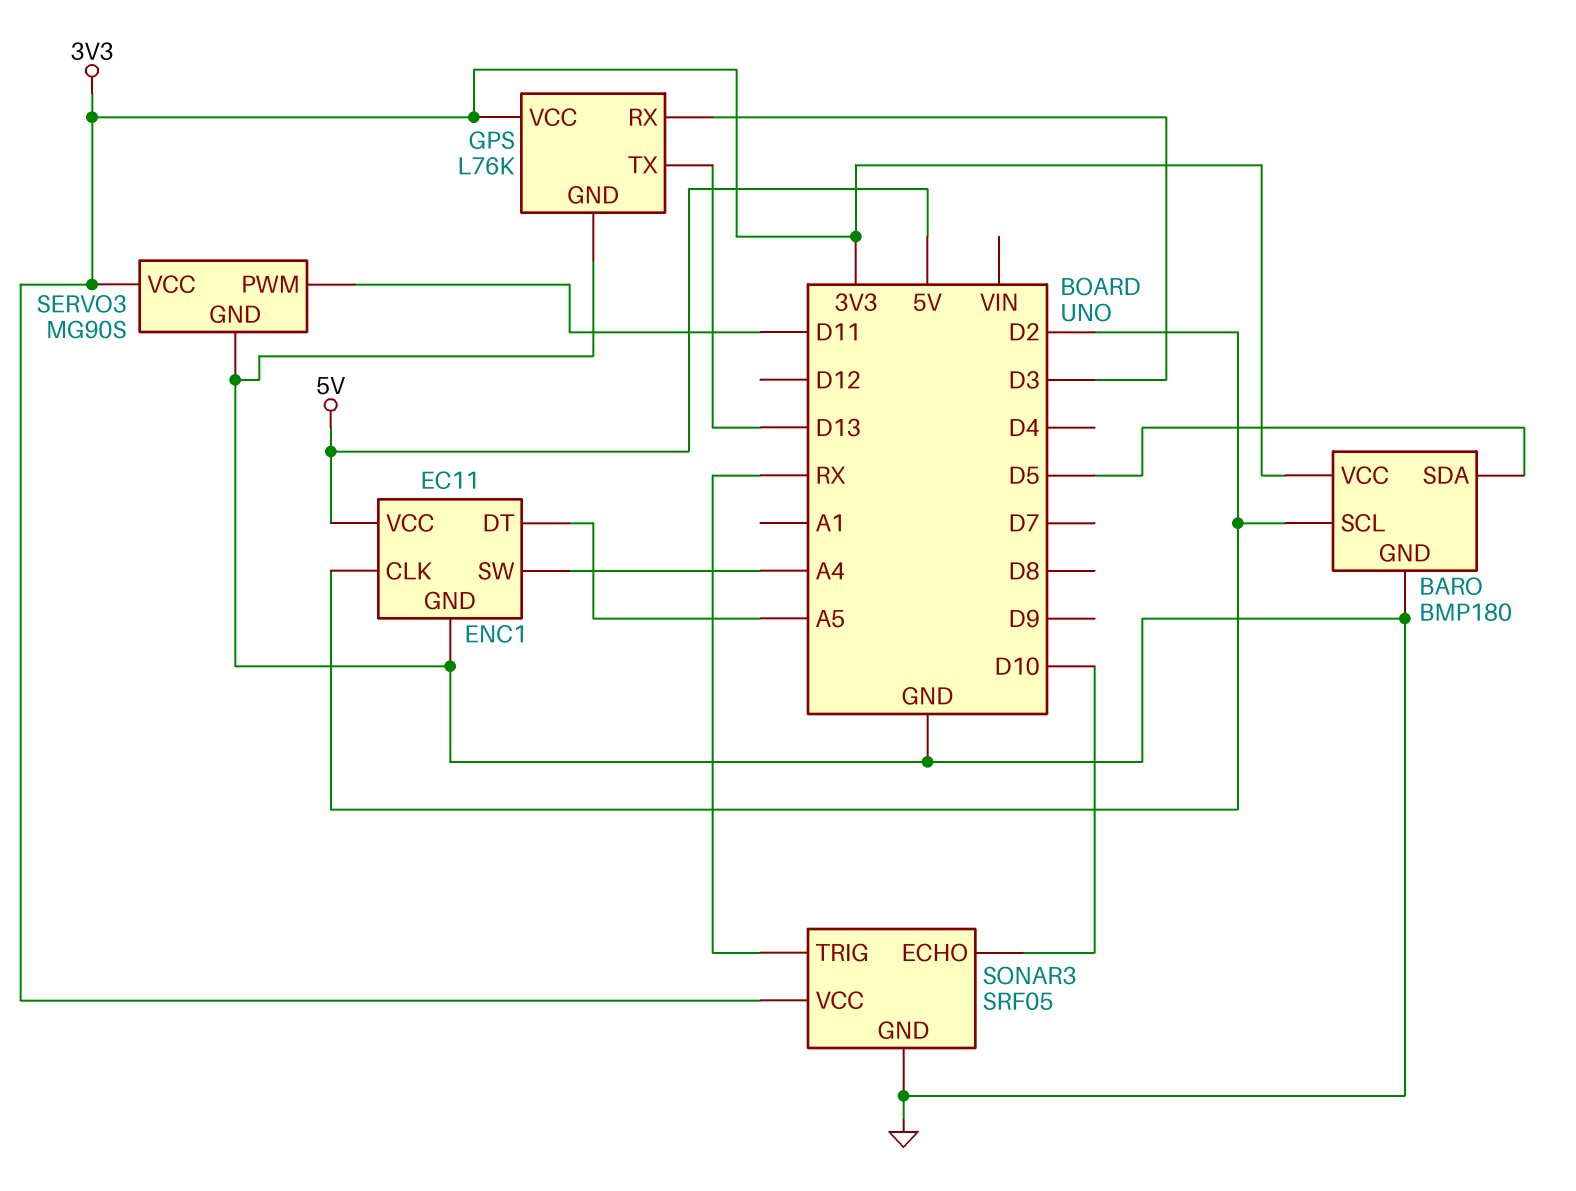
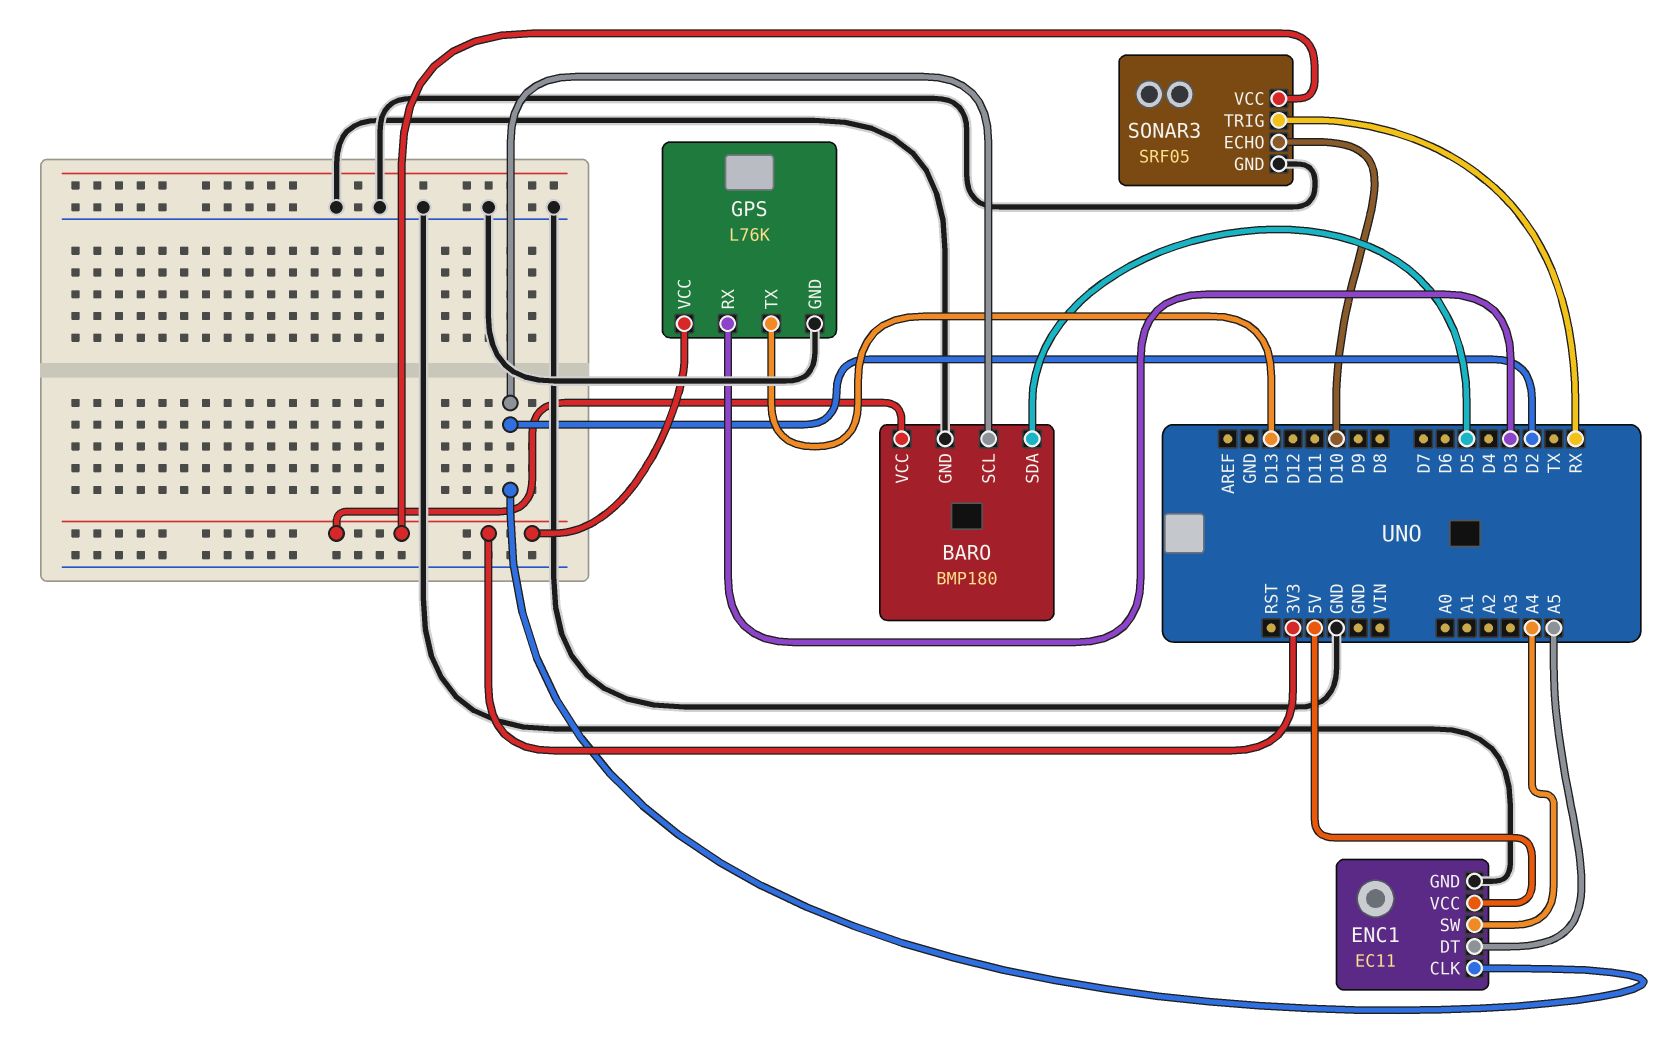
SERVO3: MG90S -> none
SERVO3 pin GND: GND -> none
SERVO3 pin PWM: D11 -> none
SERVO3 pin VCC: 3V3 -> none

